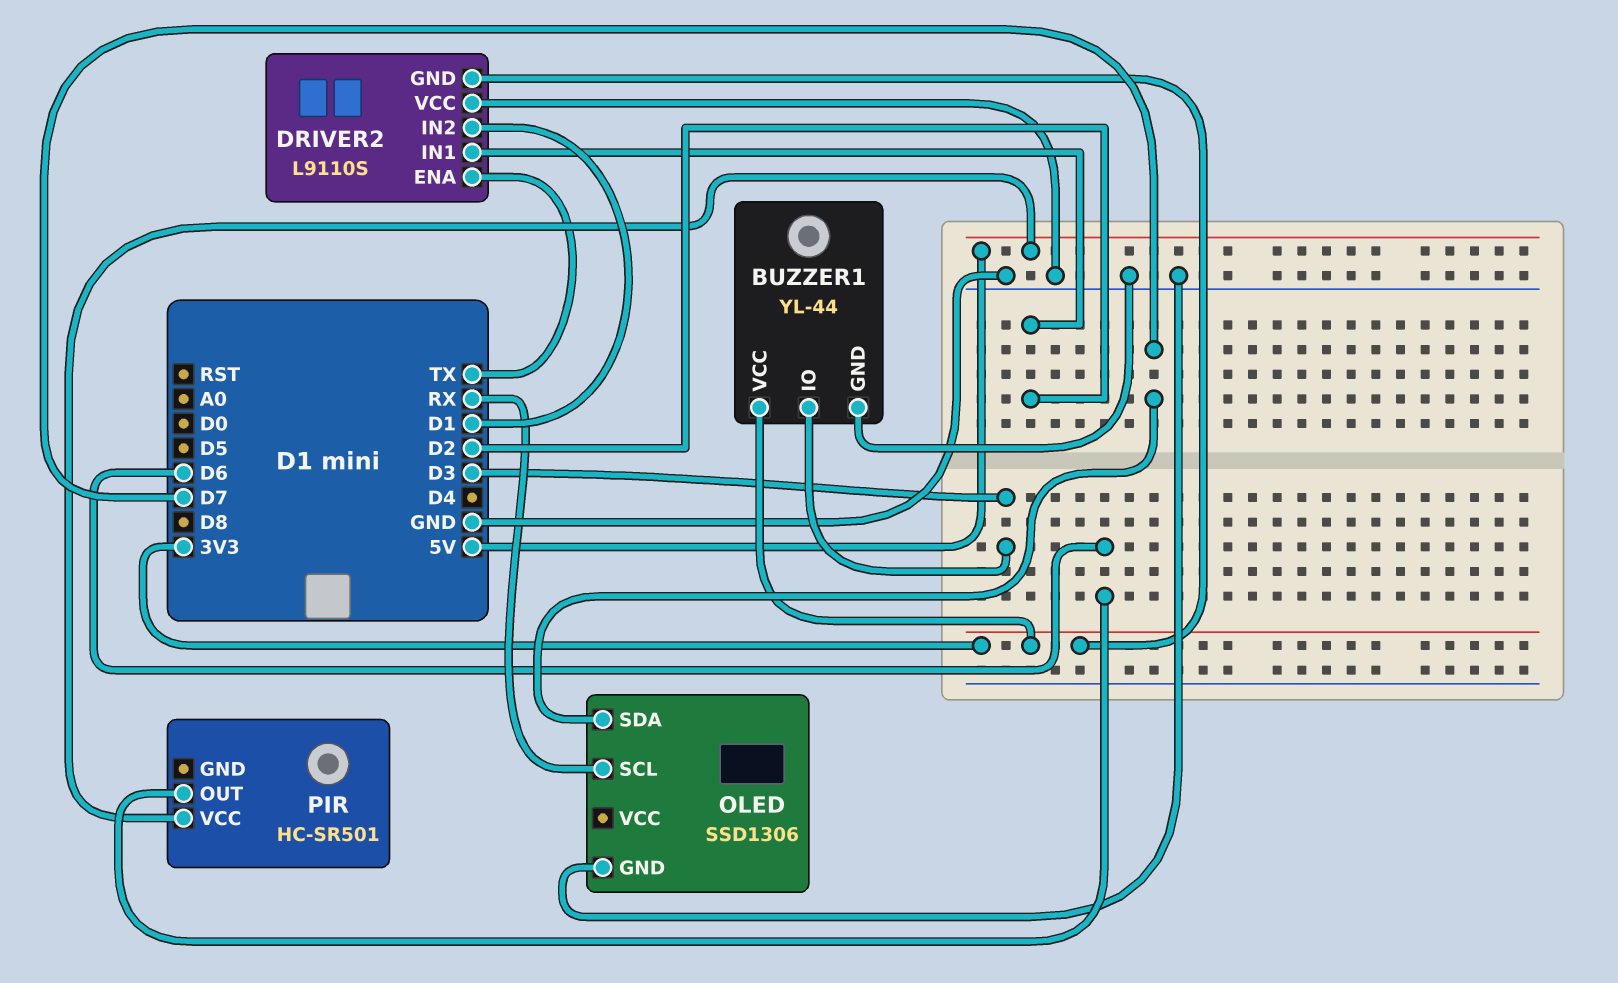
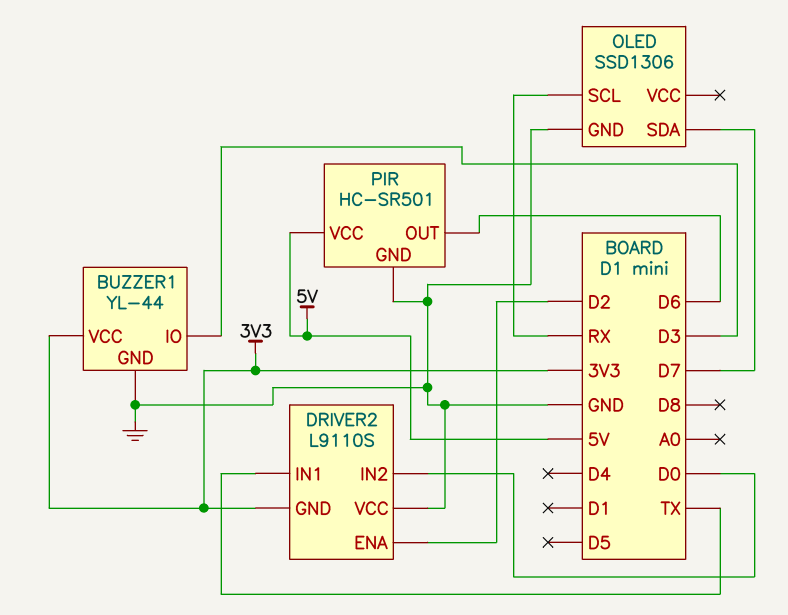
DRIVER2 pin ENA: TX -> D2
DRIVER2 pin IN1: D2 -> TX
DRIVER2 pin IN2: D1 -> D0
PIR pin GND: none -> GND

